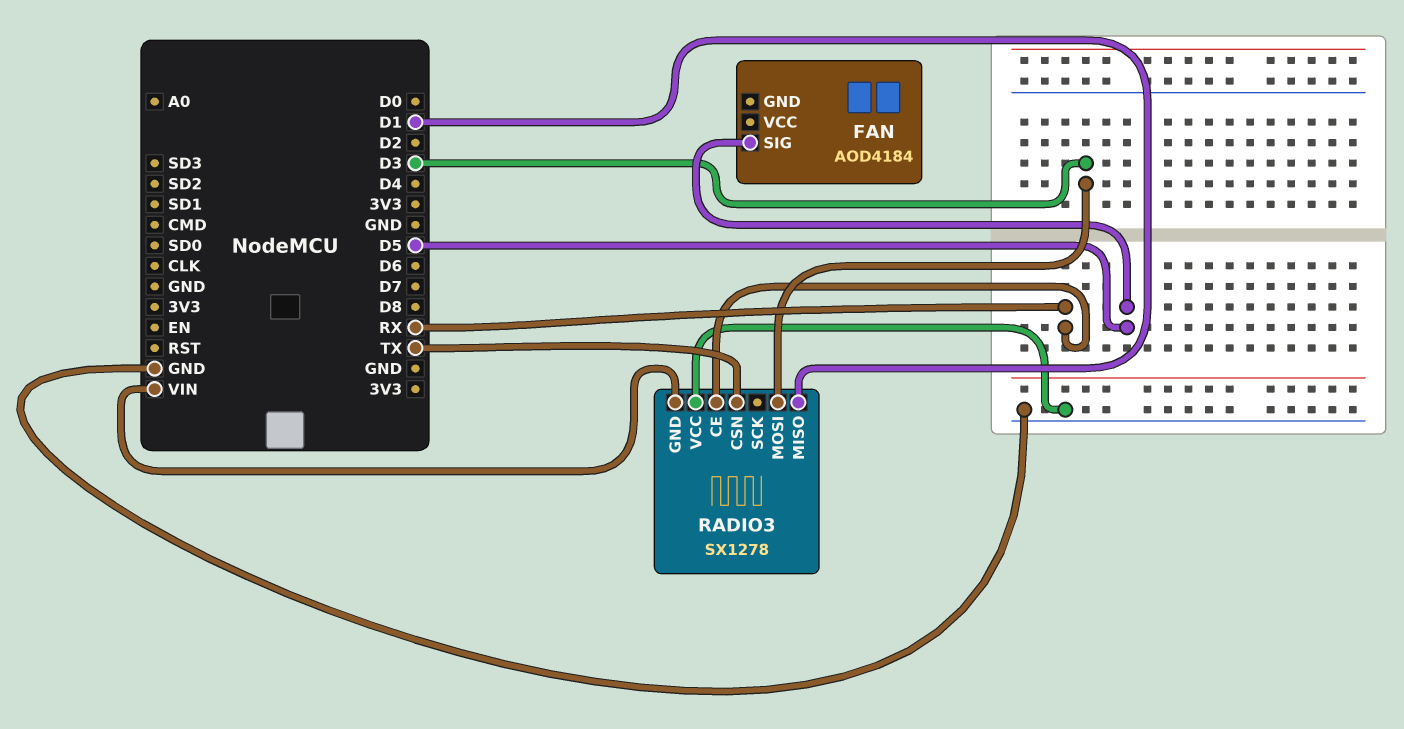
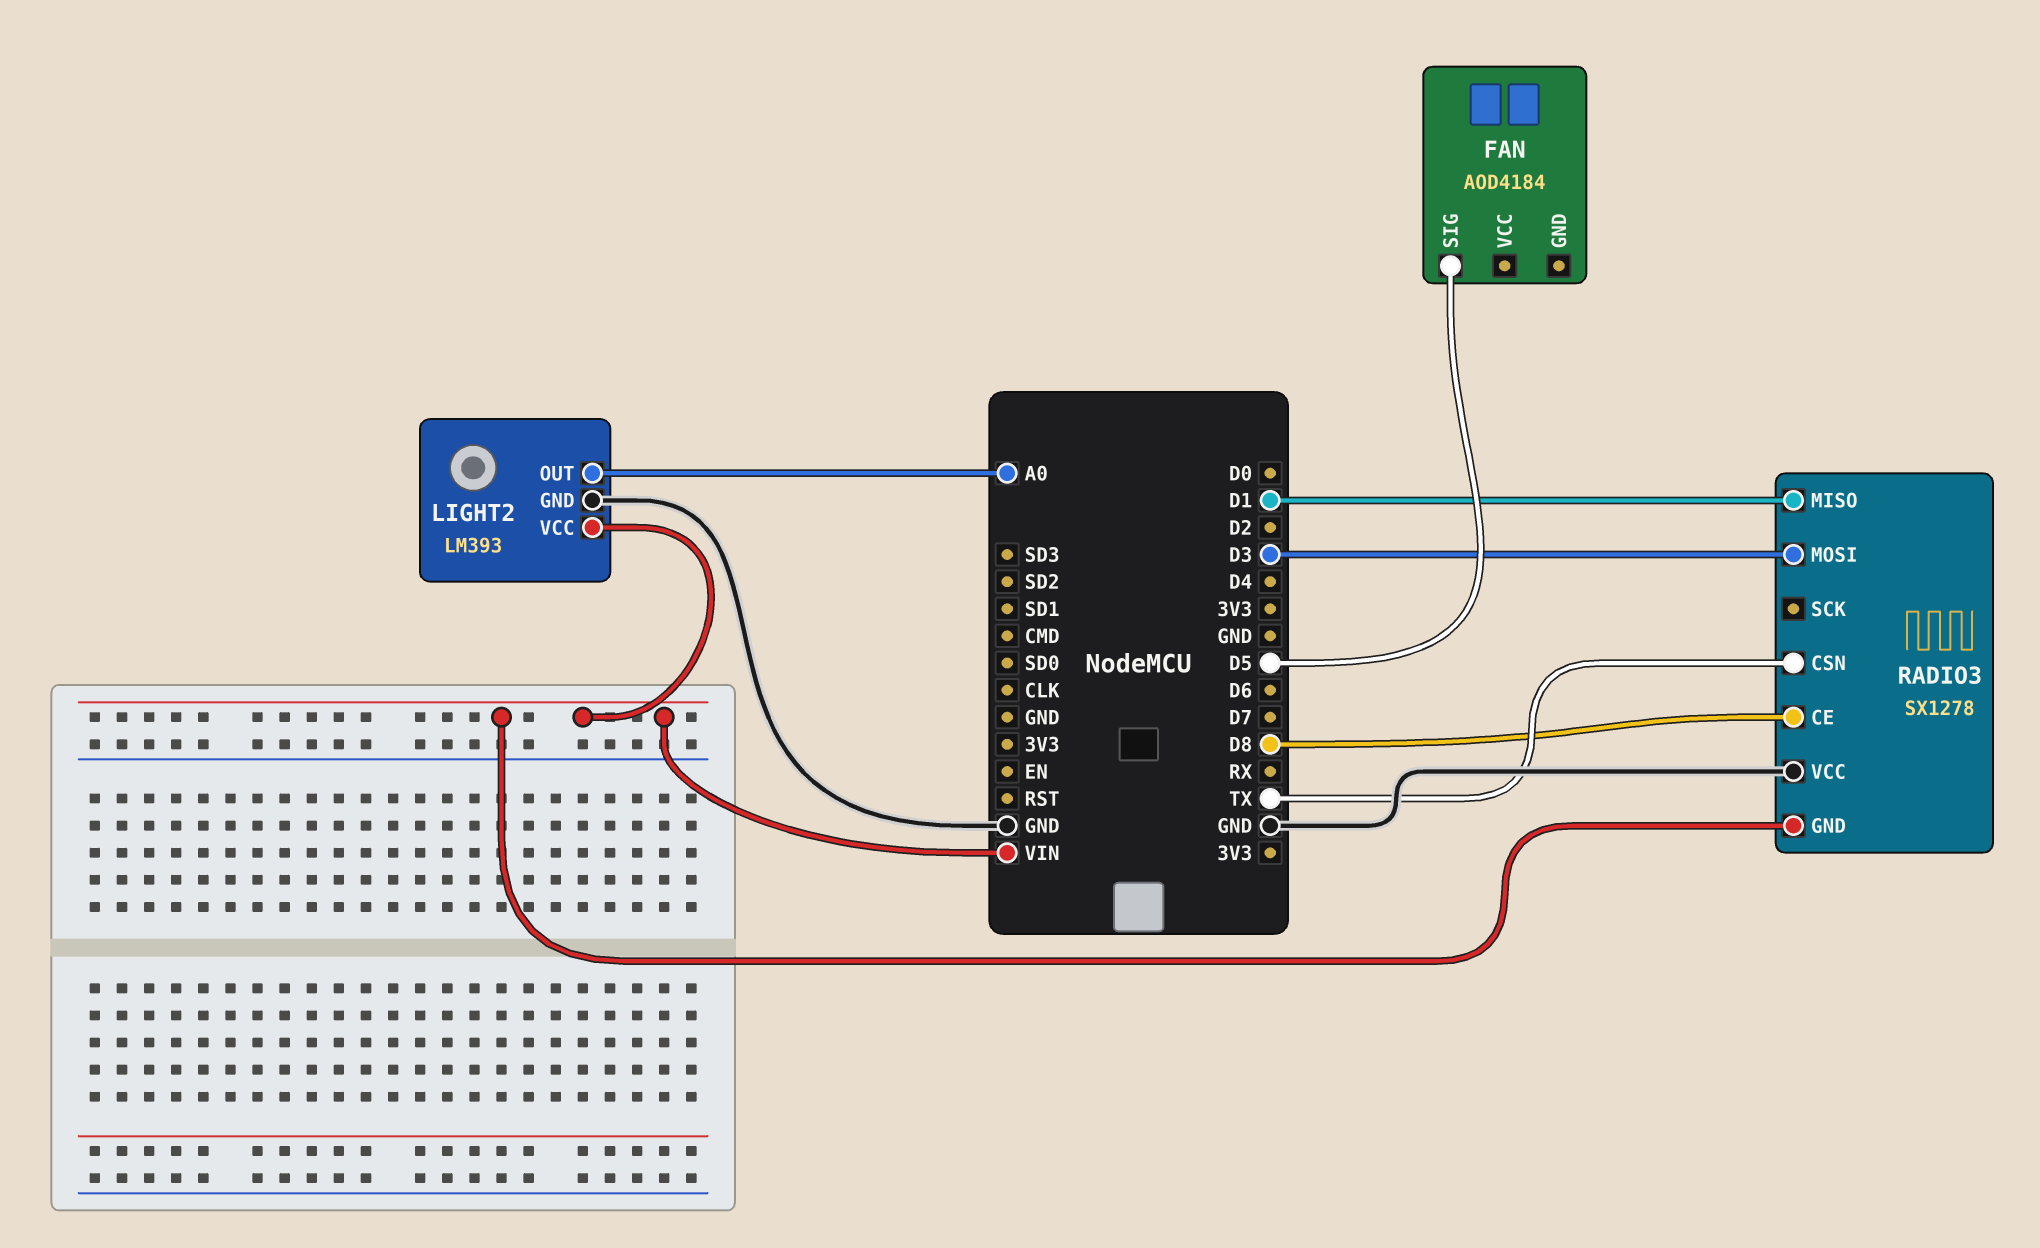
LIGHT2: none -> LM393
LIGHT2 pin GND: none -> GND
LIGHT2 pin OUT: none -> A0
LIGHT2 pin VCC: none -> VIN
RADIO3 pin CE: RX -> D8

